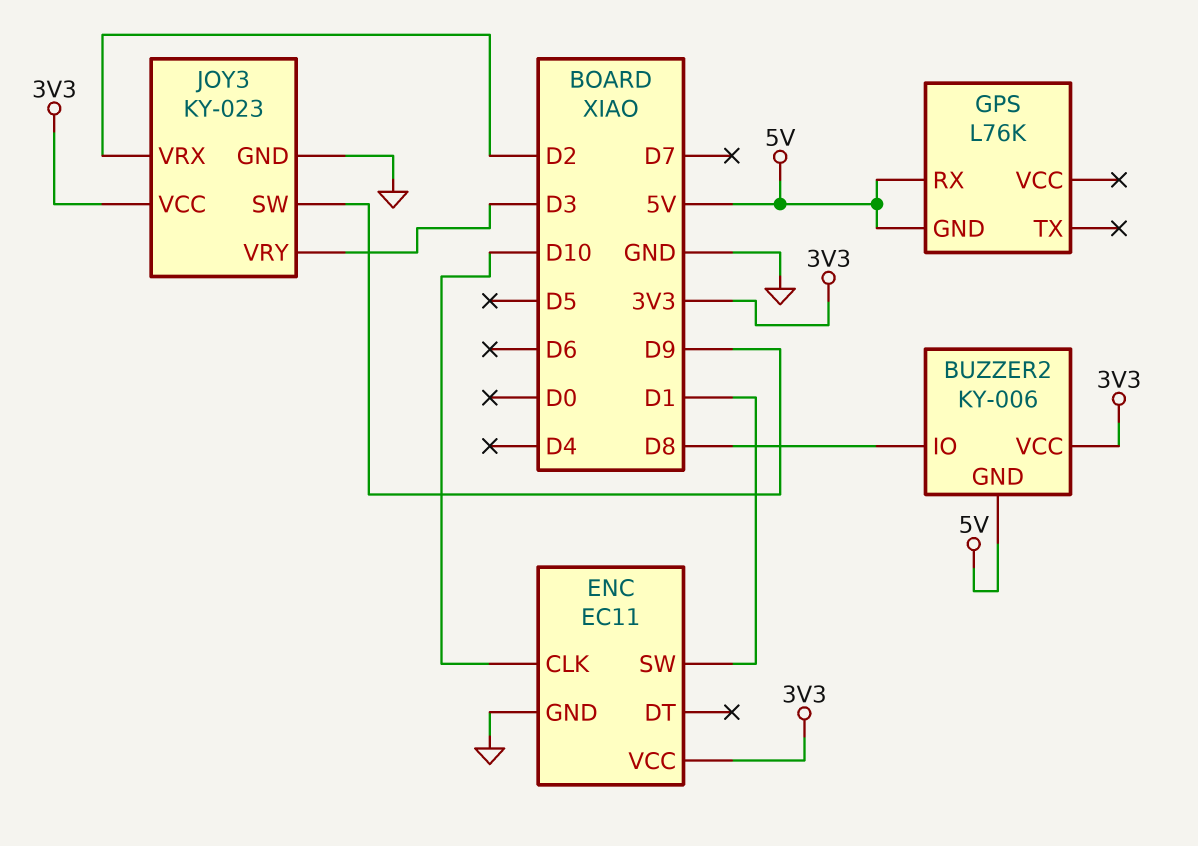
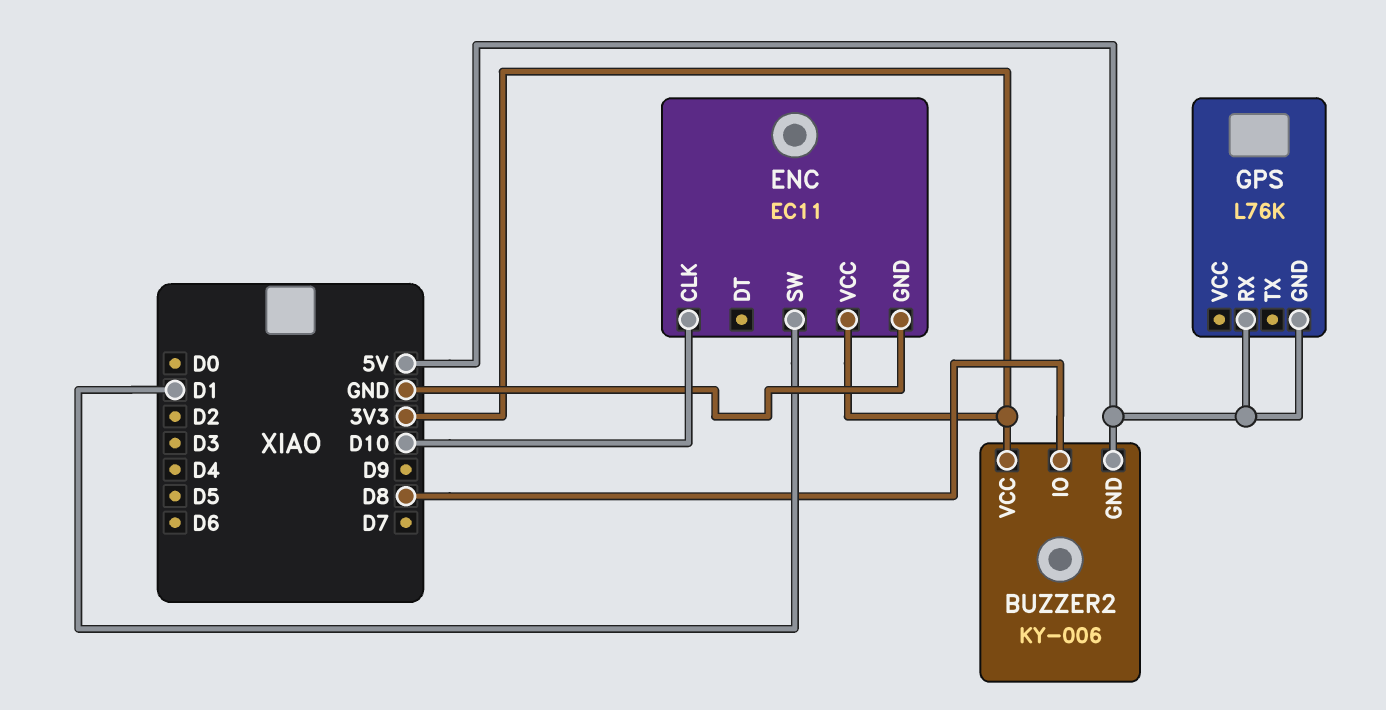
JOY3: KY-023 -> none
JOY3 pin GND: GND -> none
JOY3 pin SW: D9 -> none
JOY3 pin VCC: 3V3 -> none
JOY3 pin VRX: D2 -> none
JOY3 pin VRY: D3 -> none

